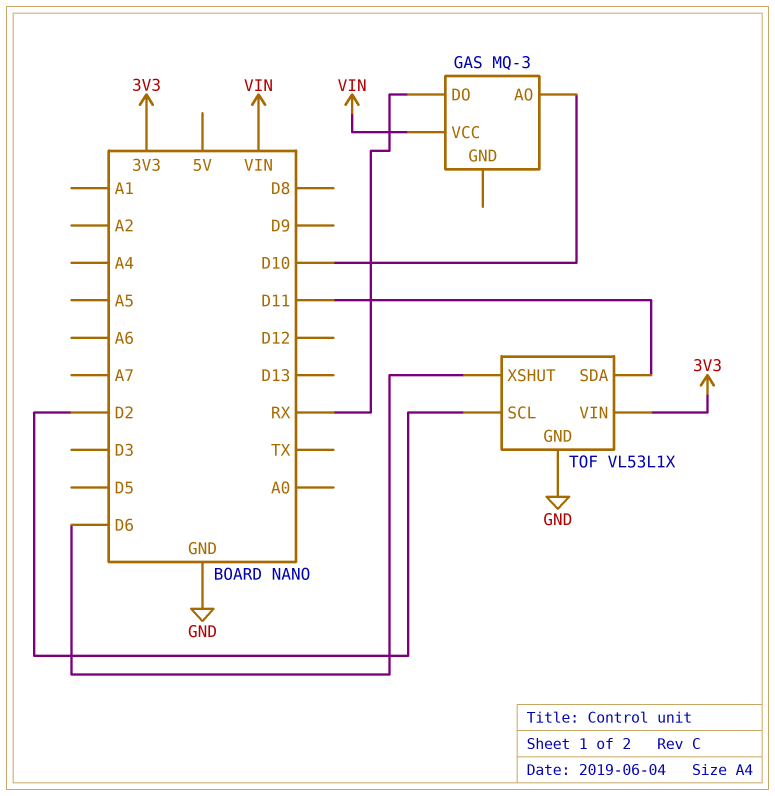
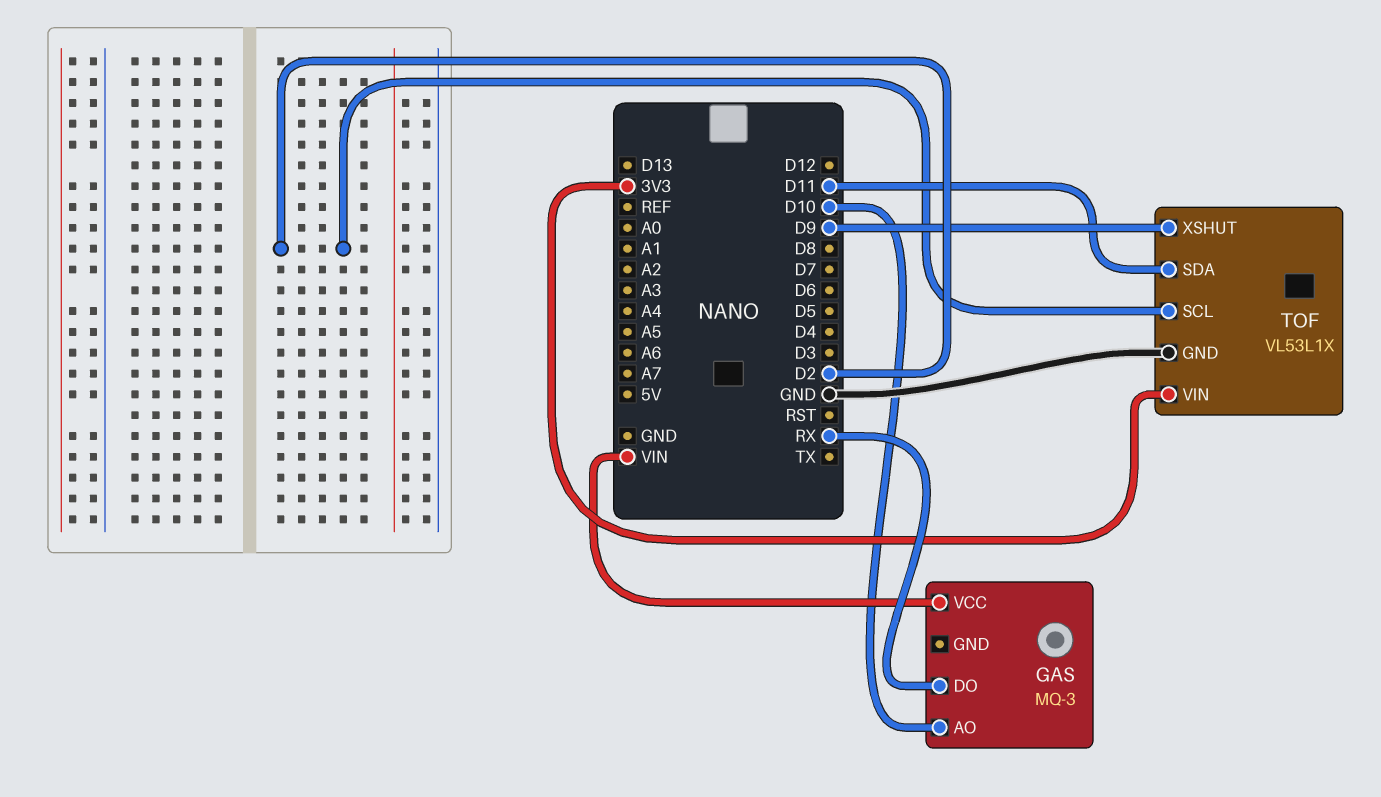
TOF pin XSHUT: D6 -> D9

